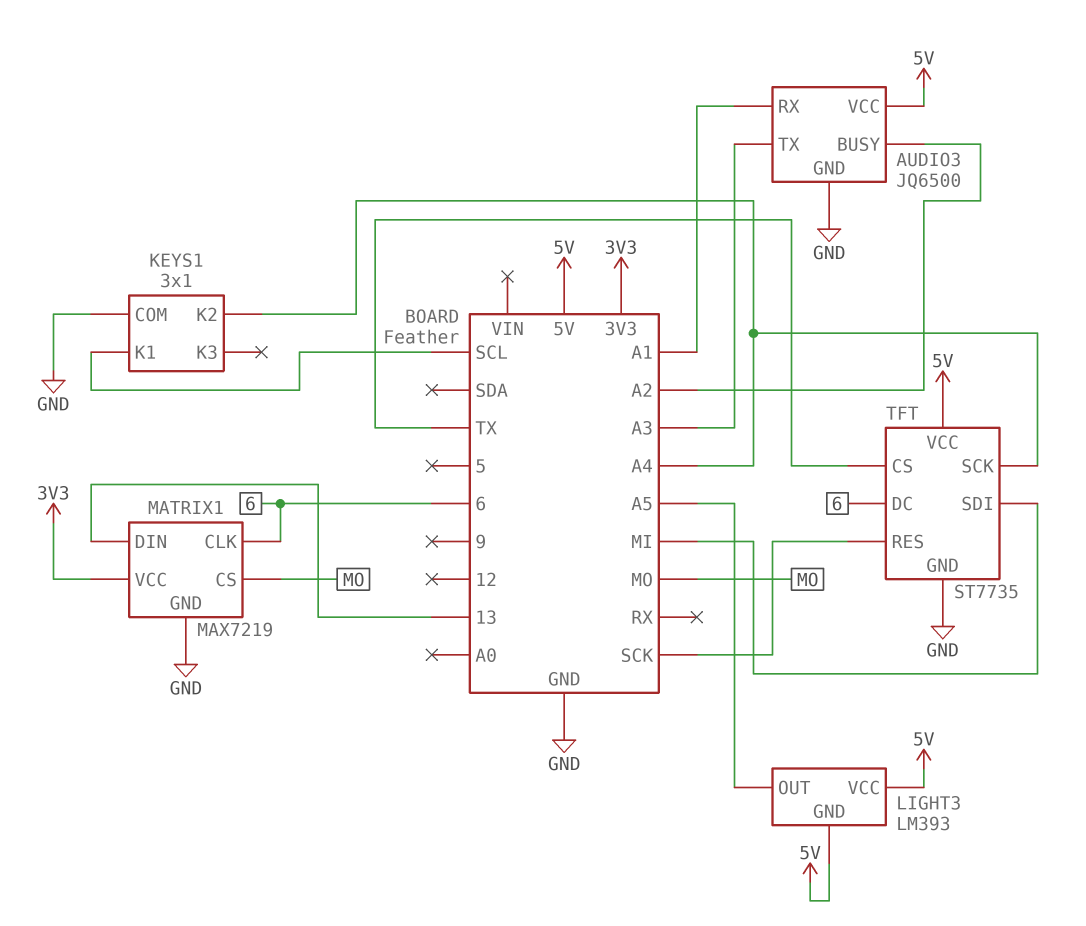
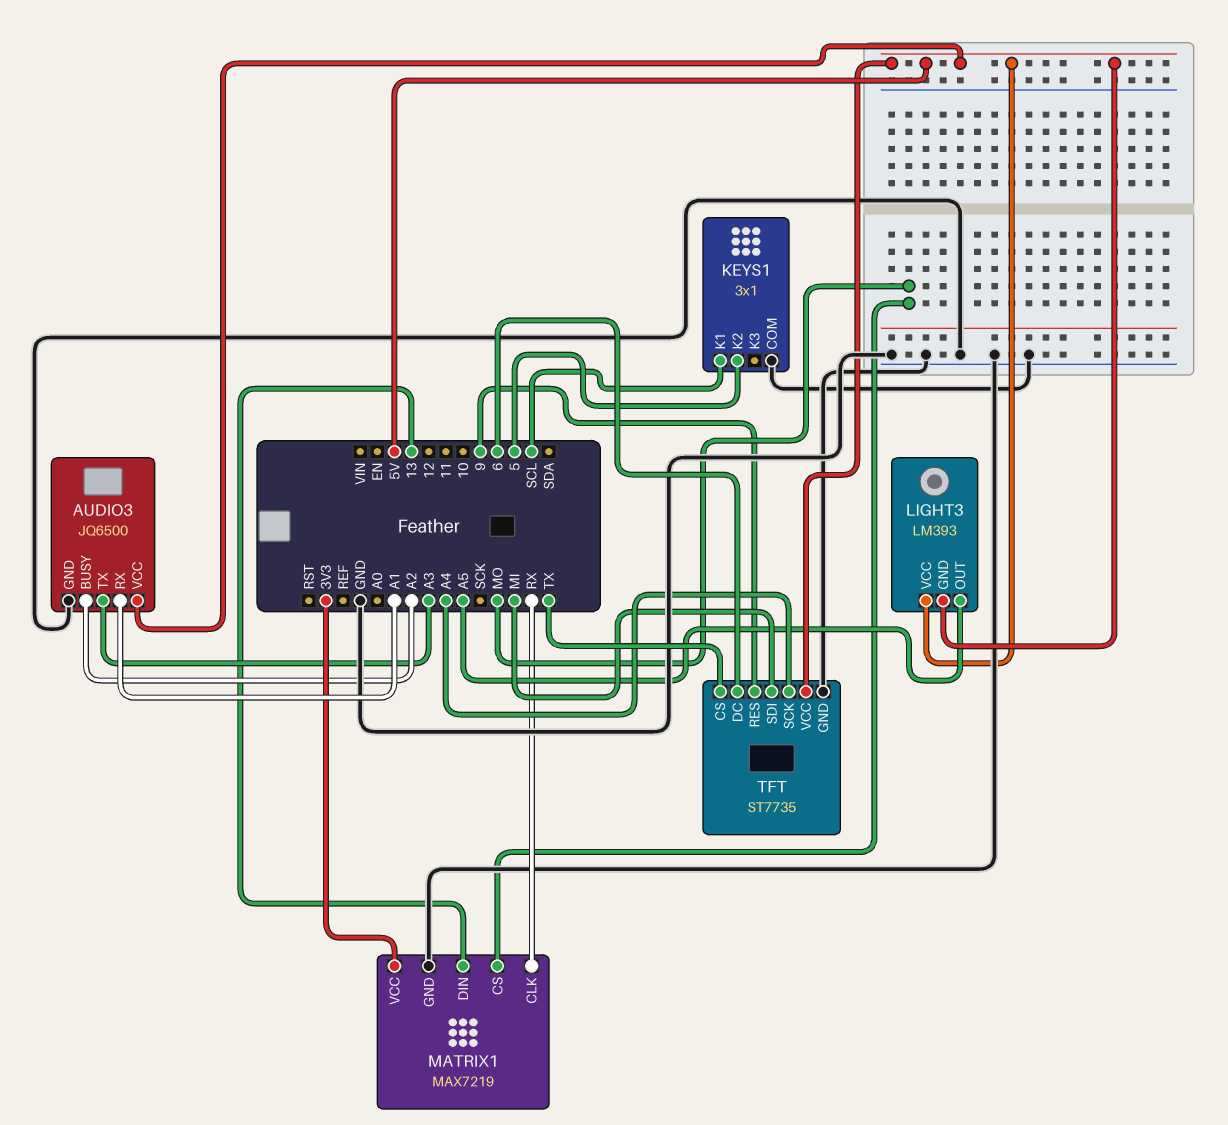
KEYS1 pin K2: A4 -> 5
MATRIX1 pin CLK: 6 -> RX
TFT pin RES: SCK -> 9

